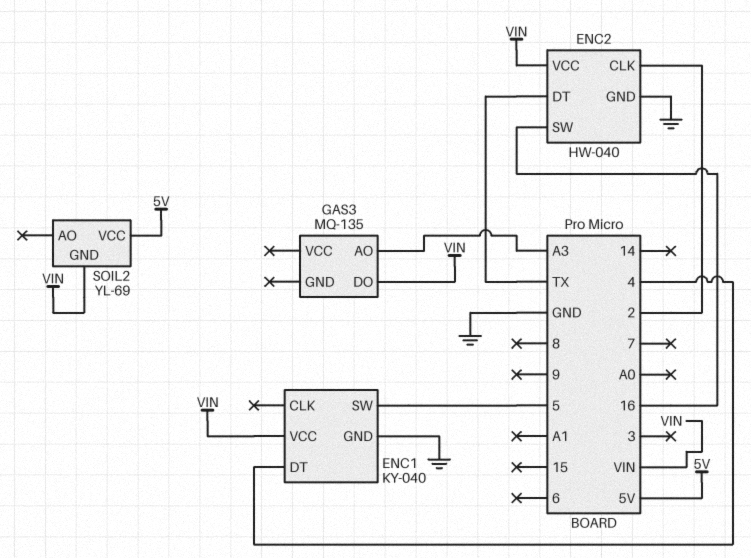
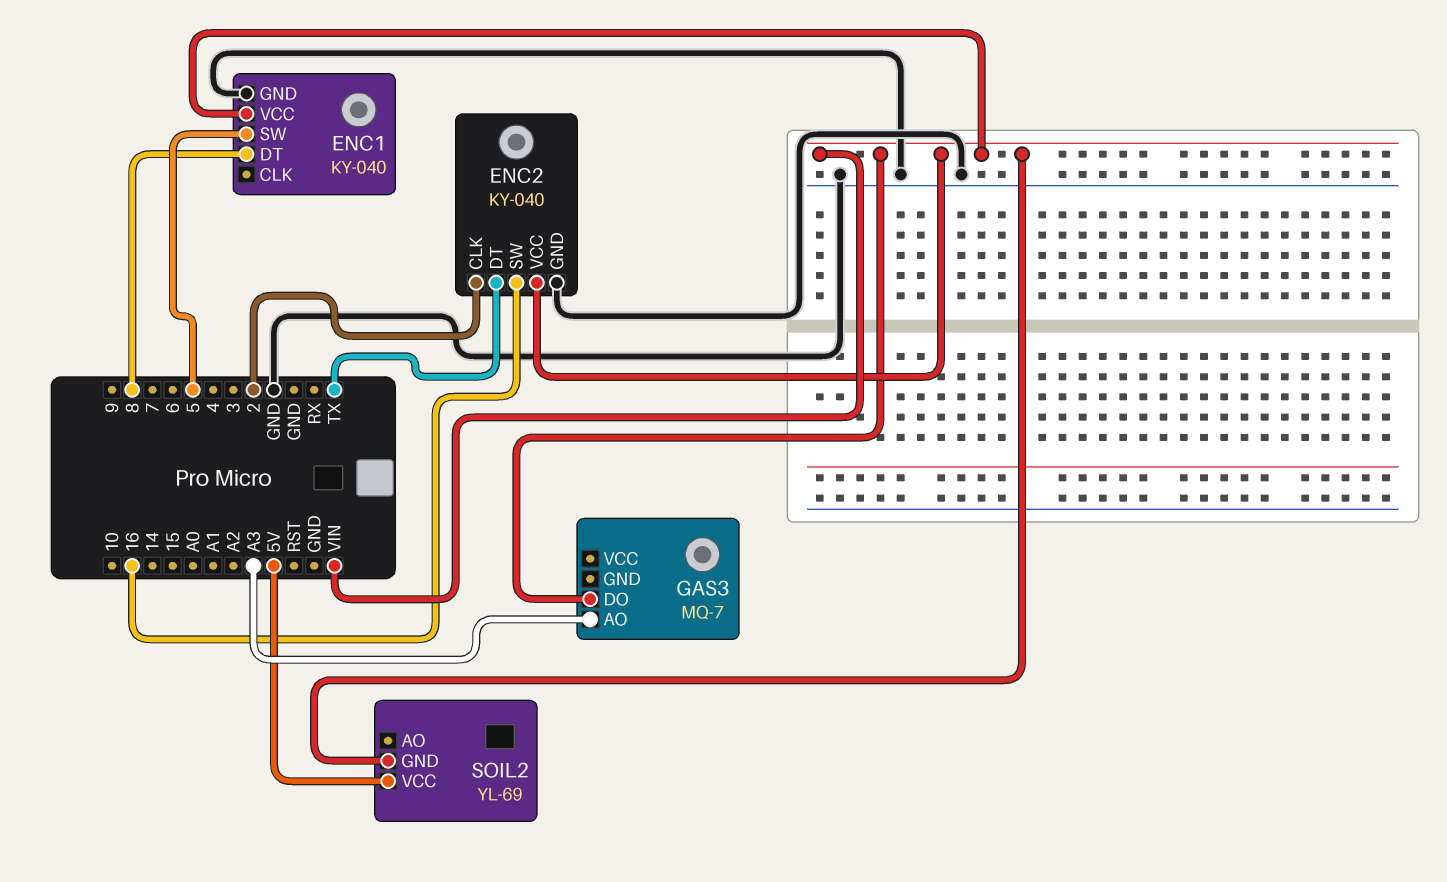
ENC1 pin DT: 4 -> 8
ENC2: HW-040 -> KY-040
GAS3: MQ-135 -> MQ-7

